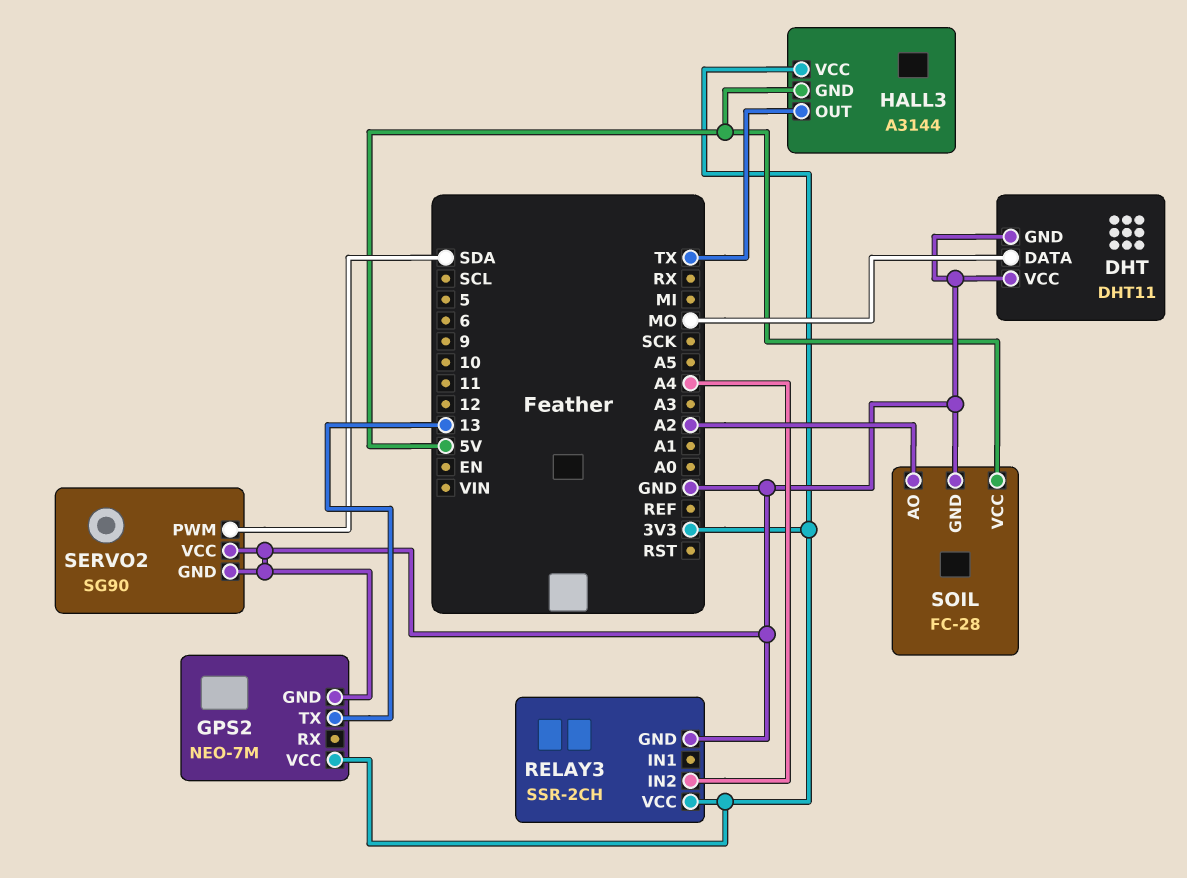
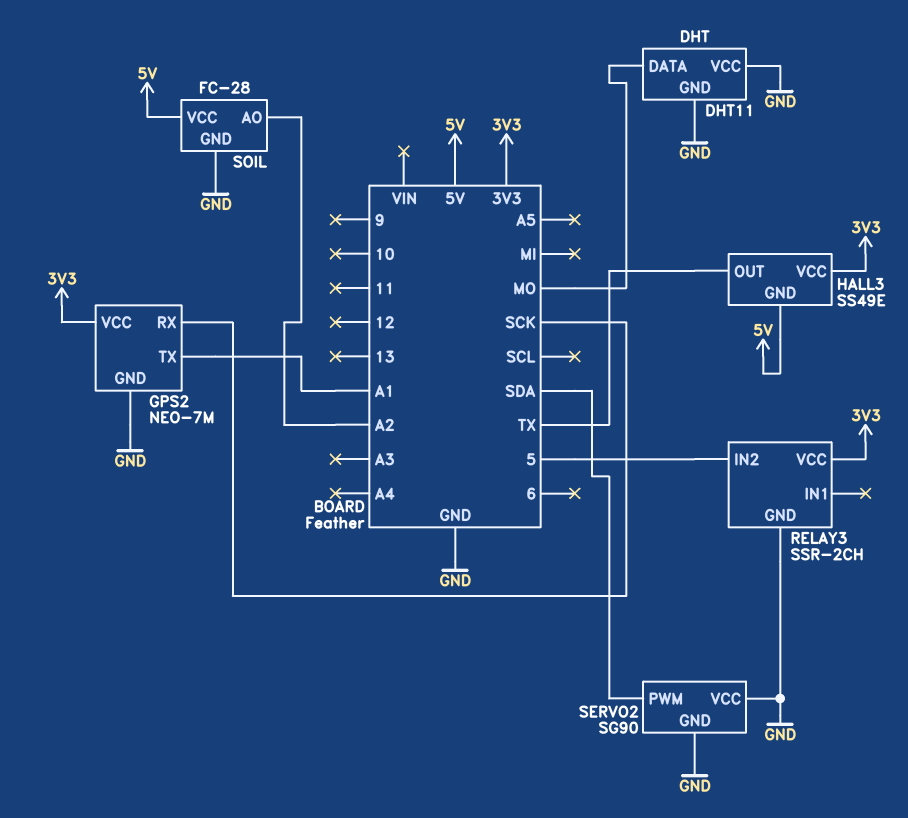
GPS2 pin RX: none -> SCK
GPS2 pin TX: 13 -> A1
HALL3: A3144 -> SS49E
RELAY3 pin IN2: A4 -> 5

